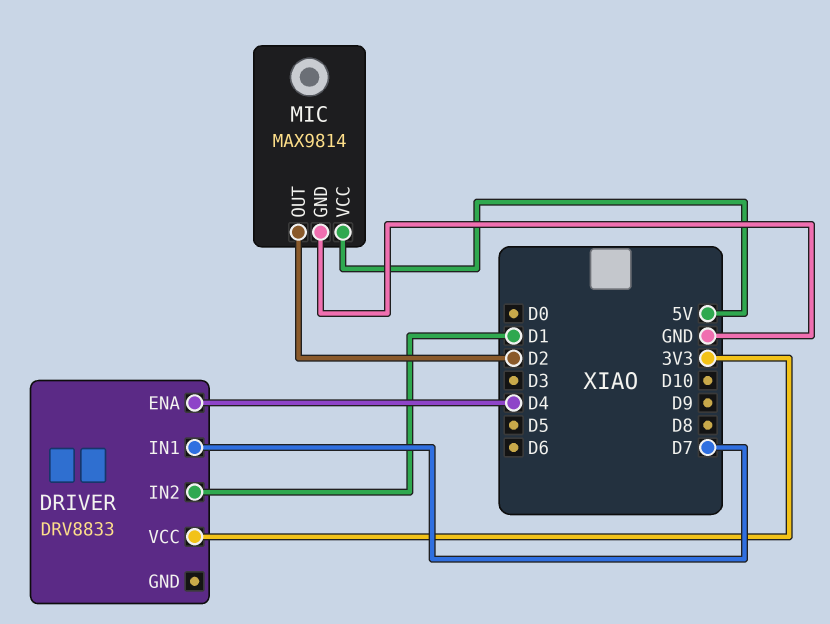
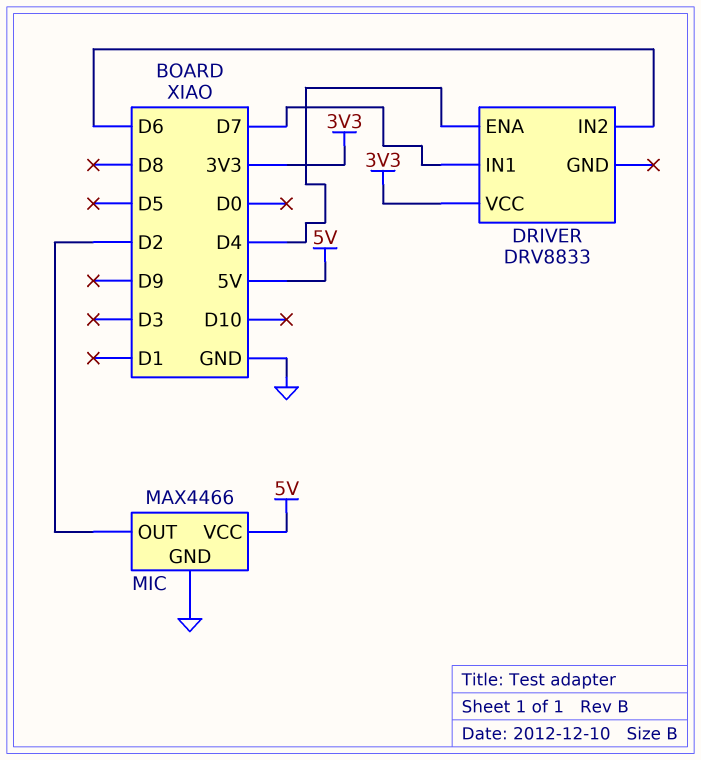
DRIVER pin IN2: D1 -> D6
MIC: MAX9814 -> MAX4466

